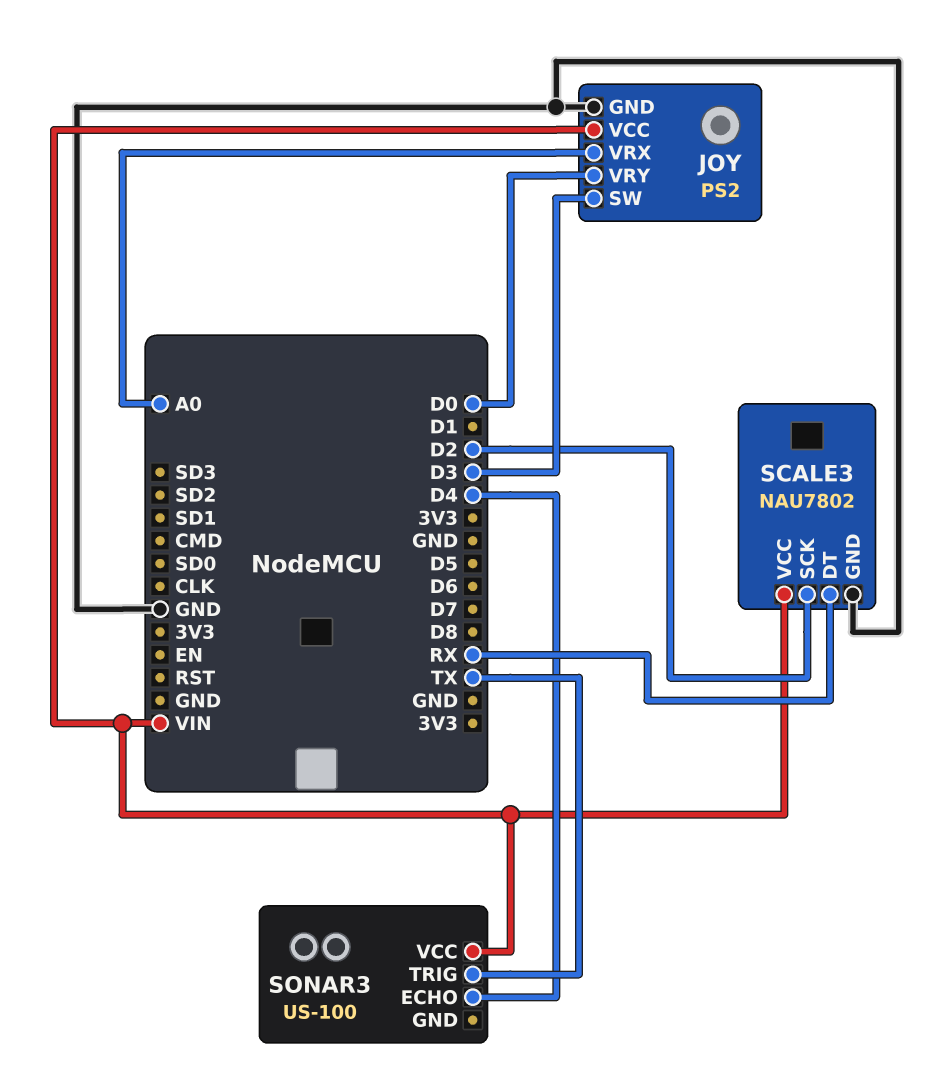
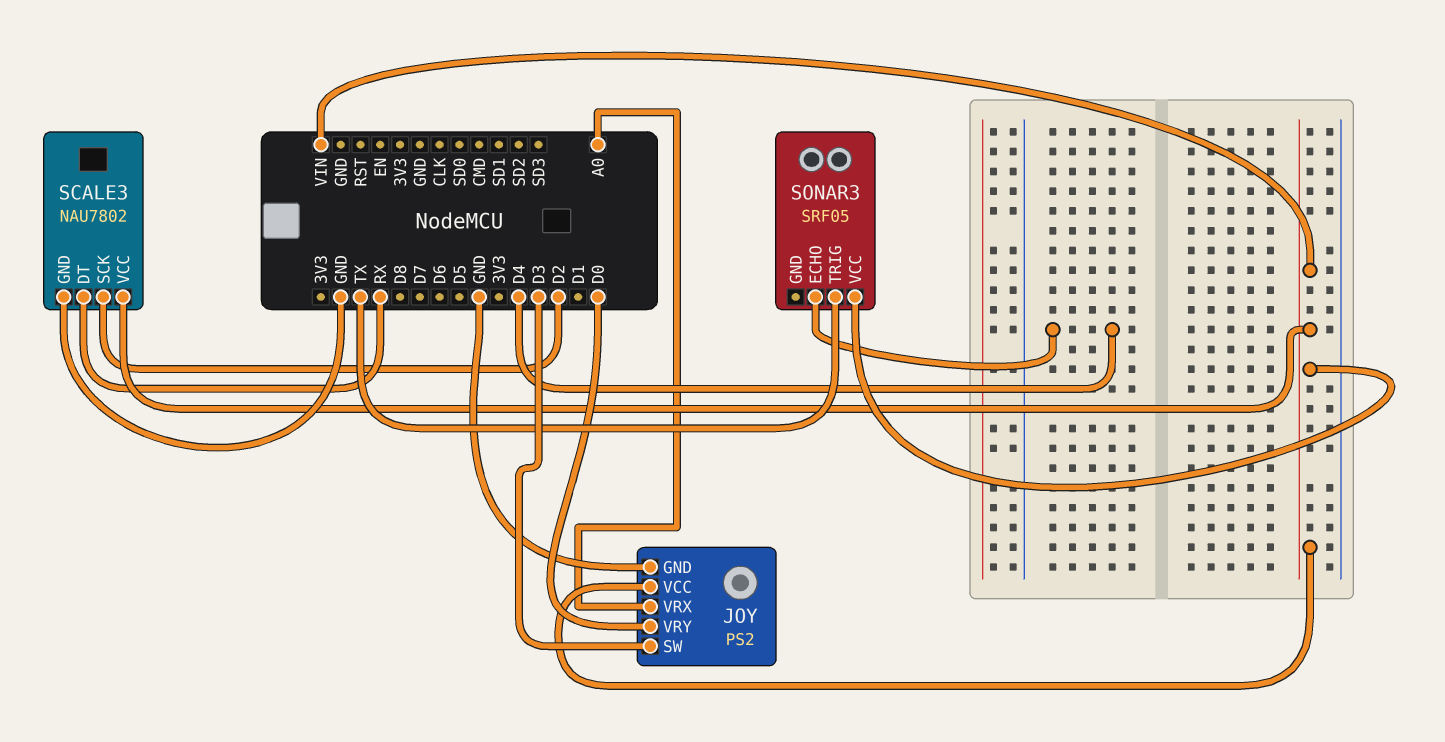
SONAR3: US-100 -> SRF05

